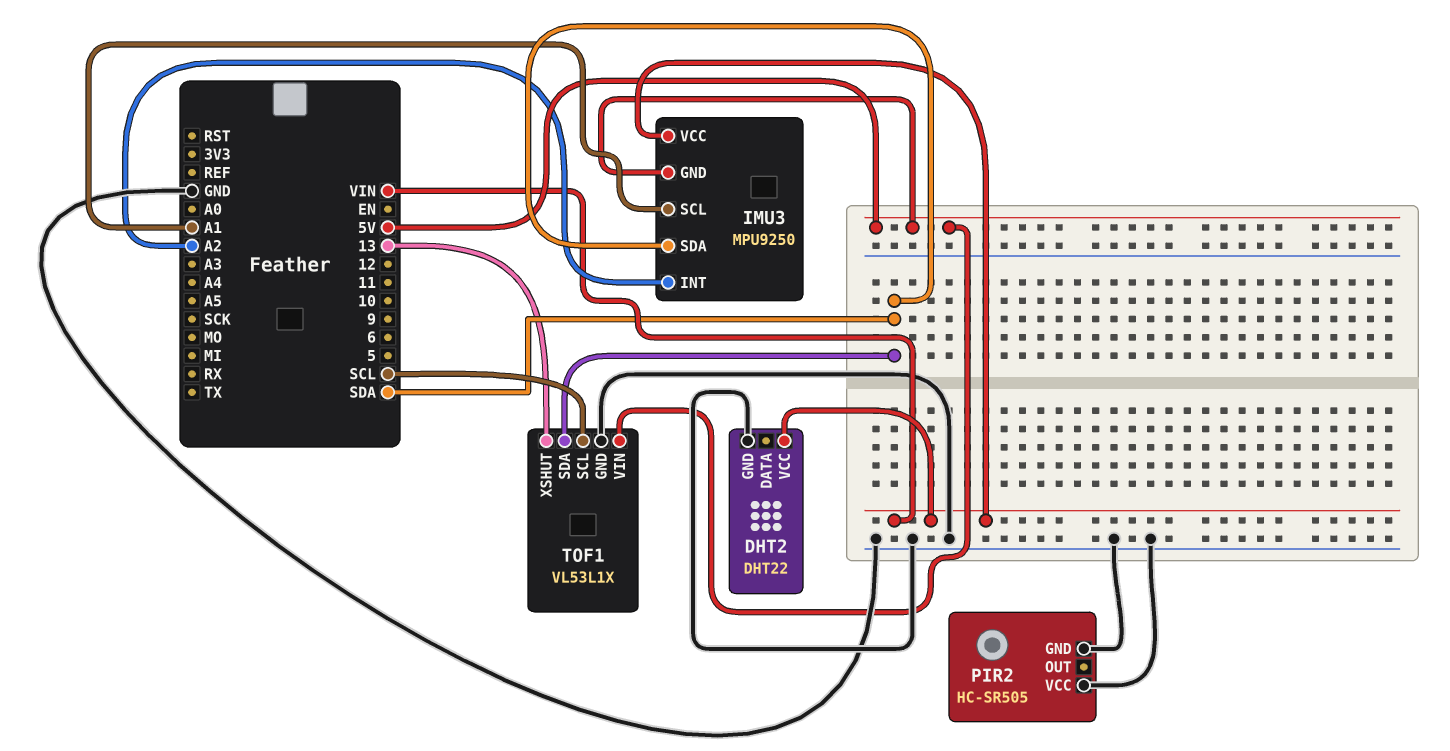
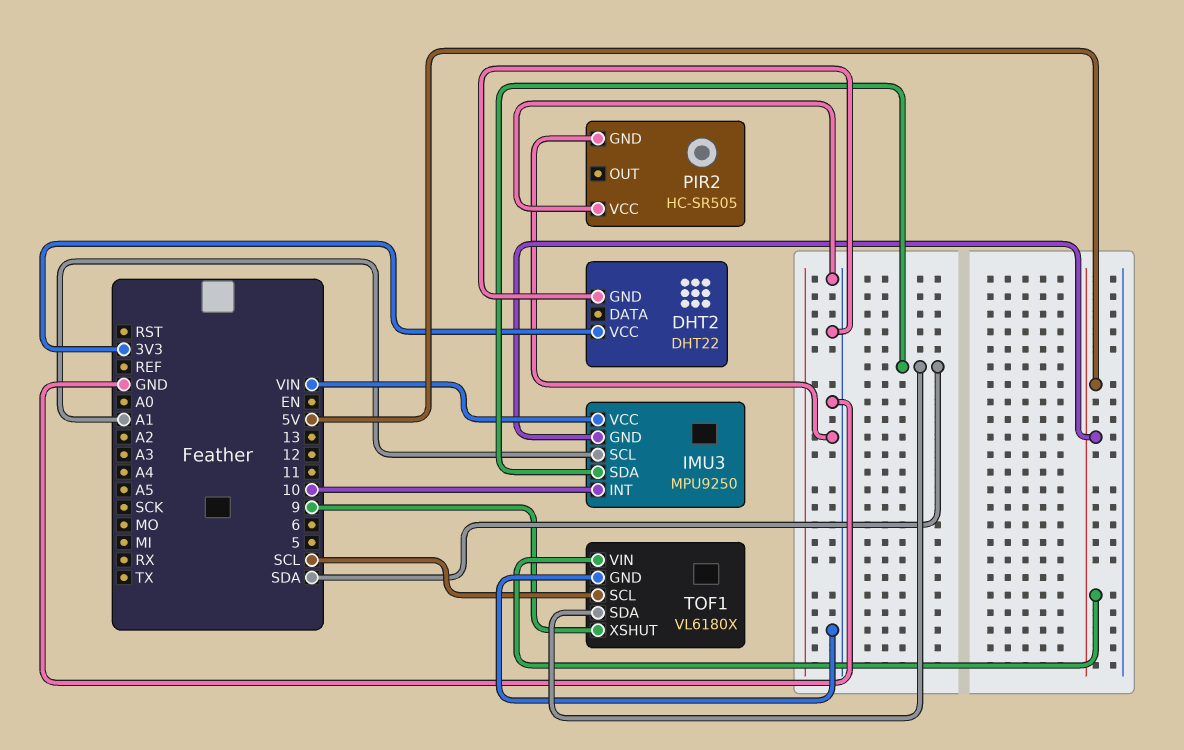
DHT2 pin VCC: VIN -> 3V3
IMU3 pin INT: A2 -> 10
TOF1: VL53L1X -> VL6180X
TOF1 pin XSHUT: 13 -> 9

